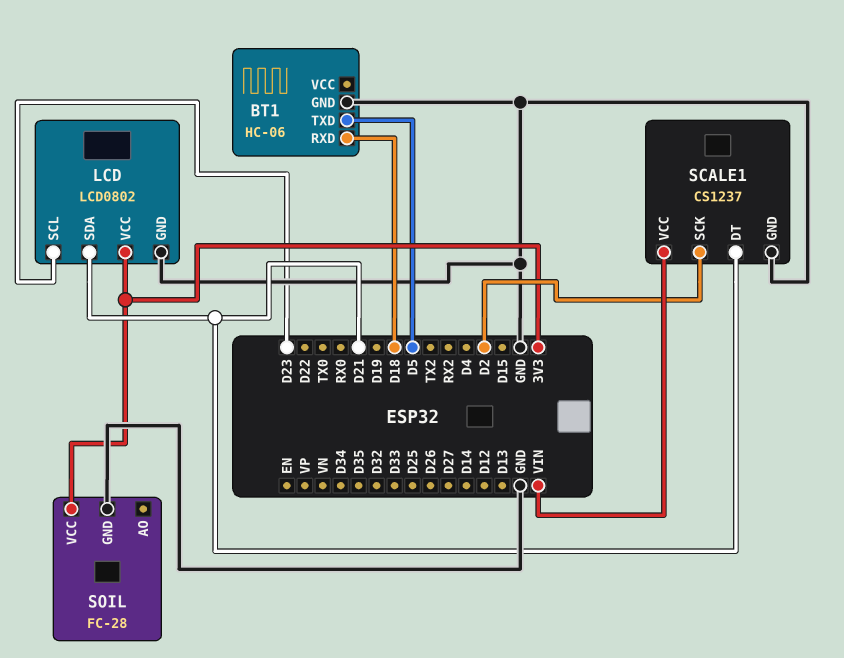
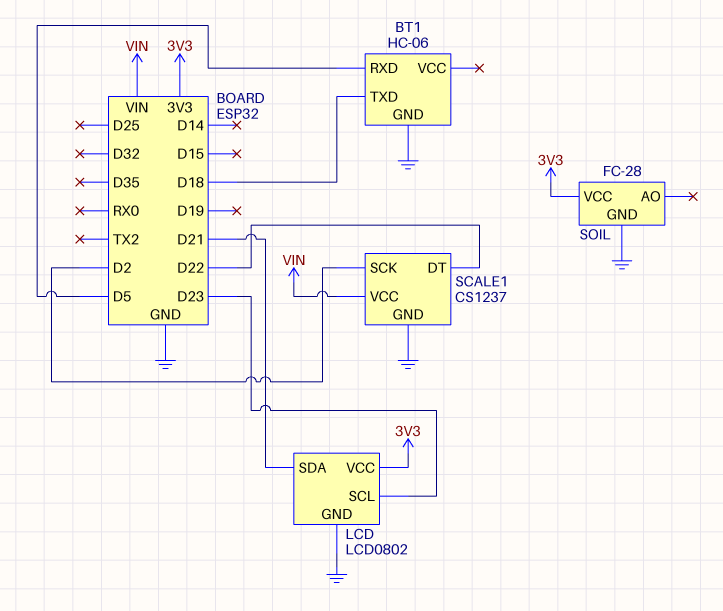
BT1 pin RXD: D18 -> D5
BT1 pin TXD: D5 -> D18
SCALE1 pin DT: D21 -> D22

